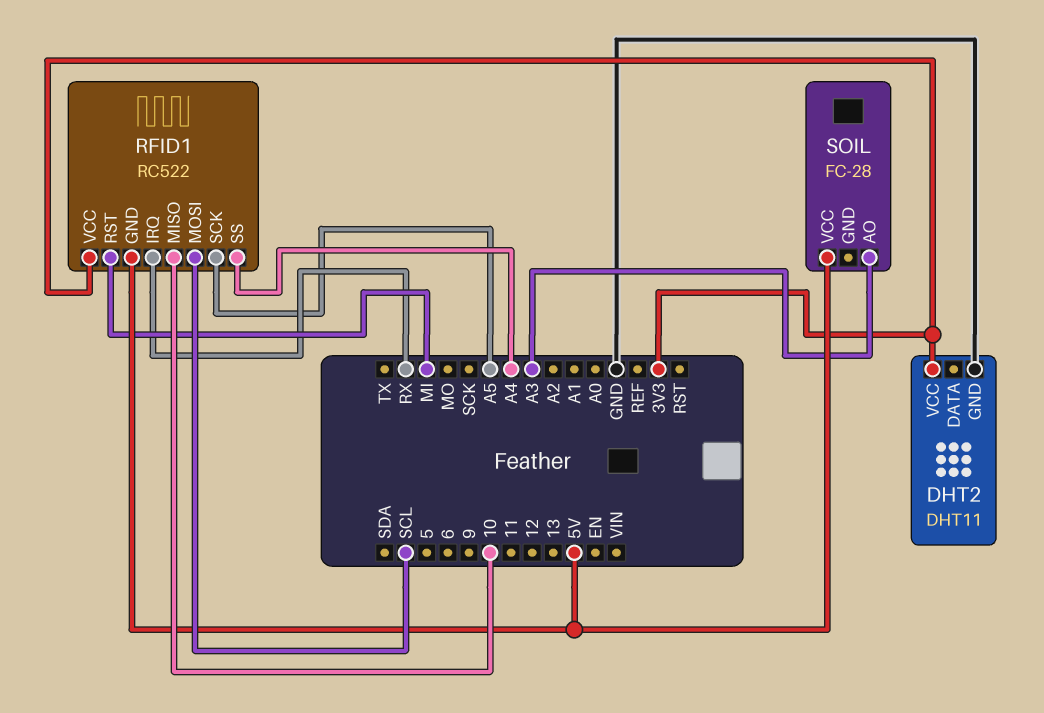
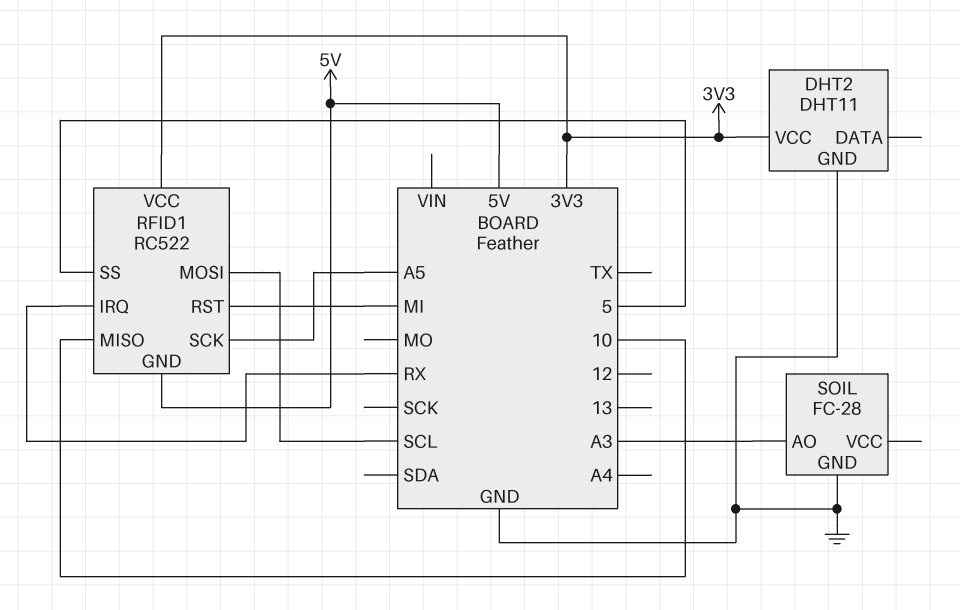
RFID1 pin SS: A4 -> 5
SOIL pin GND: none -> GND
SOIL pin VCC: 5V -> none

